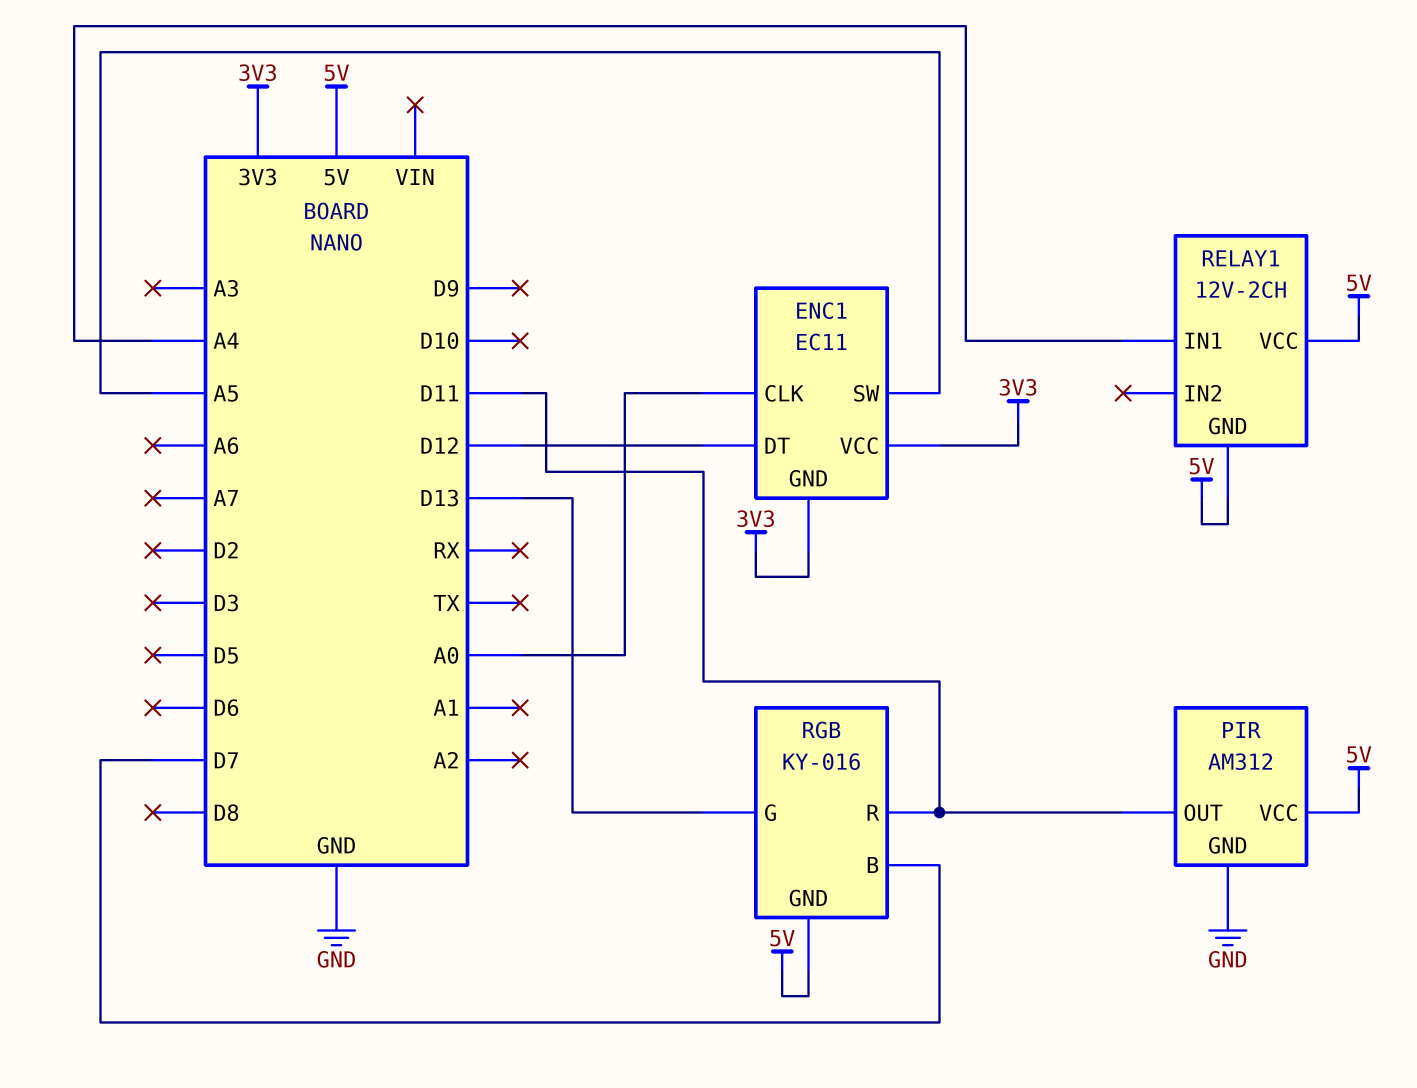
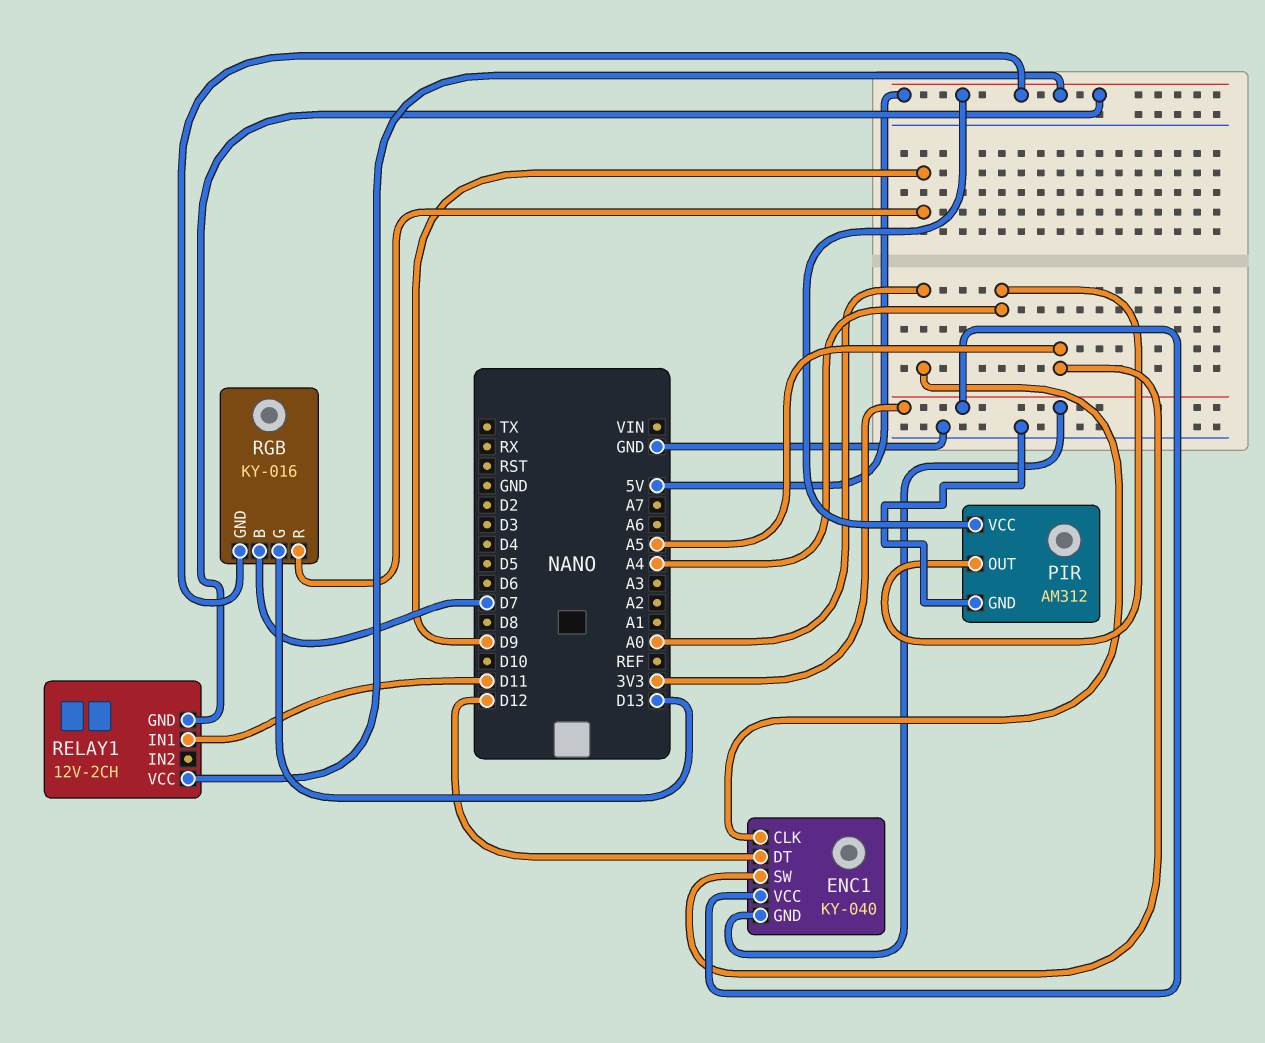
ENC1: EC11 -> KY-040
PIR pin OUT: D11 -> A4
RELAY1 pin IN1: A4 -> D11
RGB pin R: D11 -> D9

